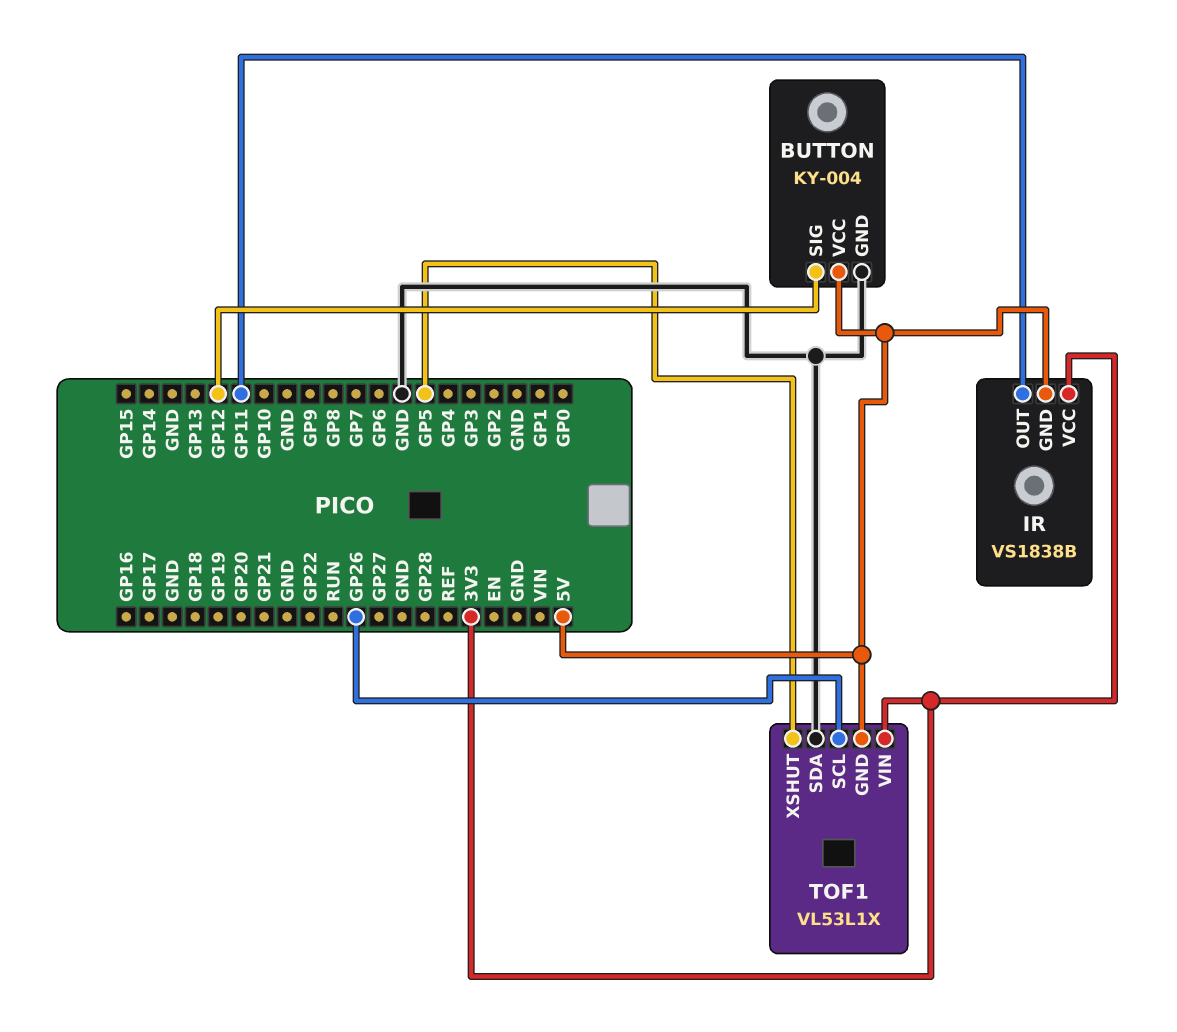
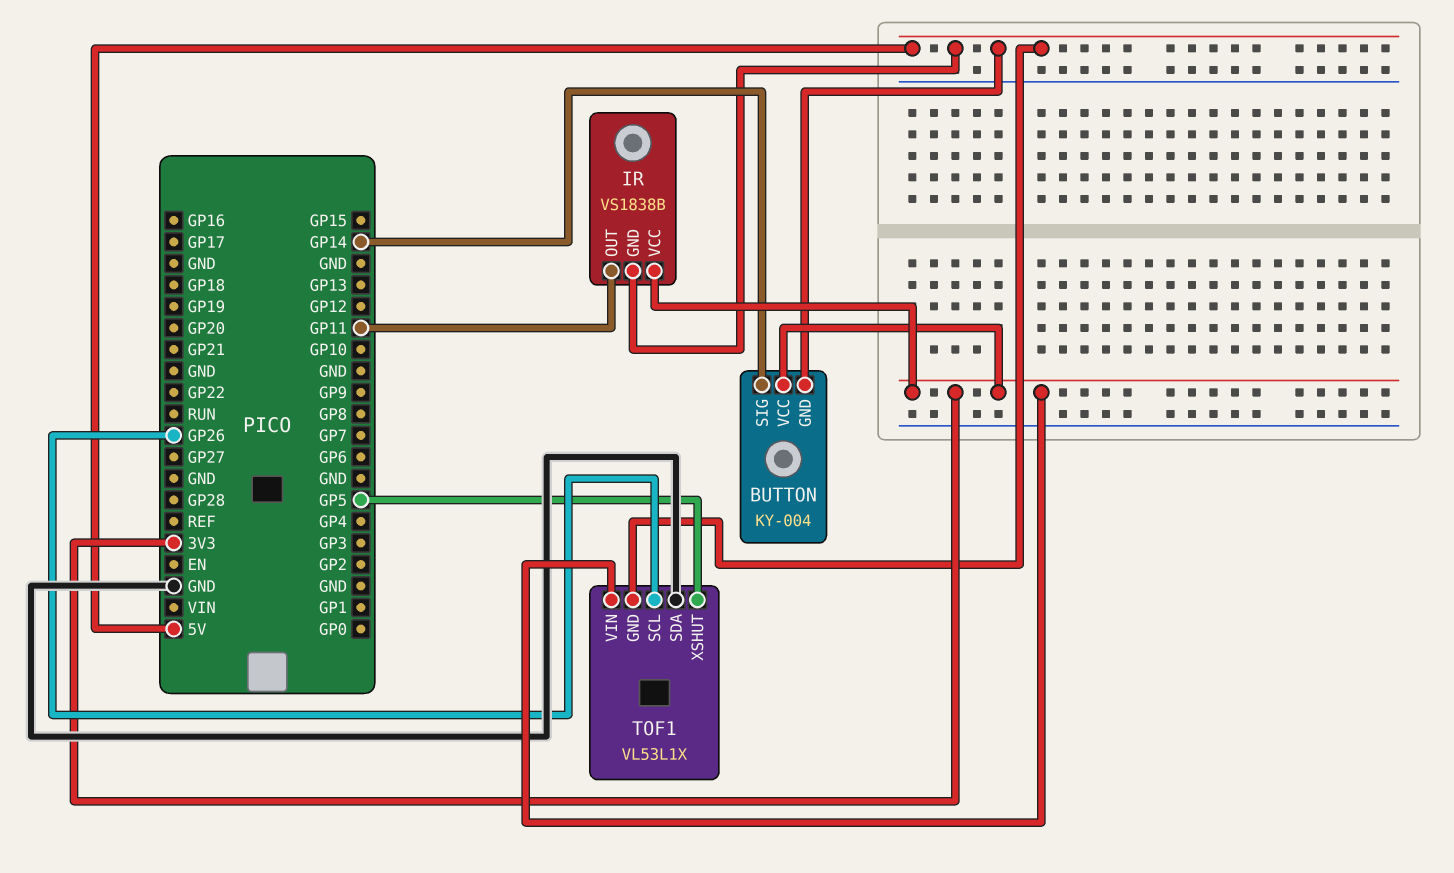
BUTTON pin GND: GND -> 5V
BUTTON pin SIG: GP12 -> GP14
BUTTON pin VCC: 5V -> 3V3

